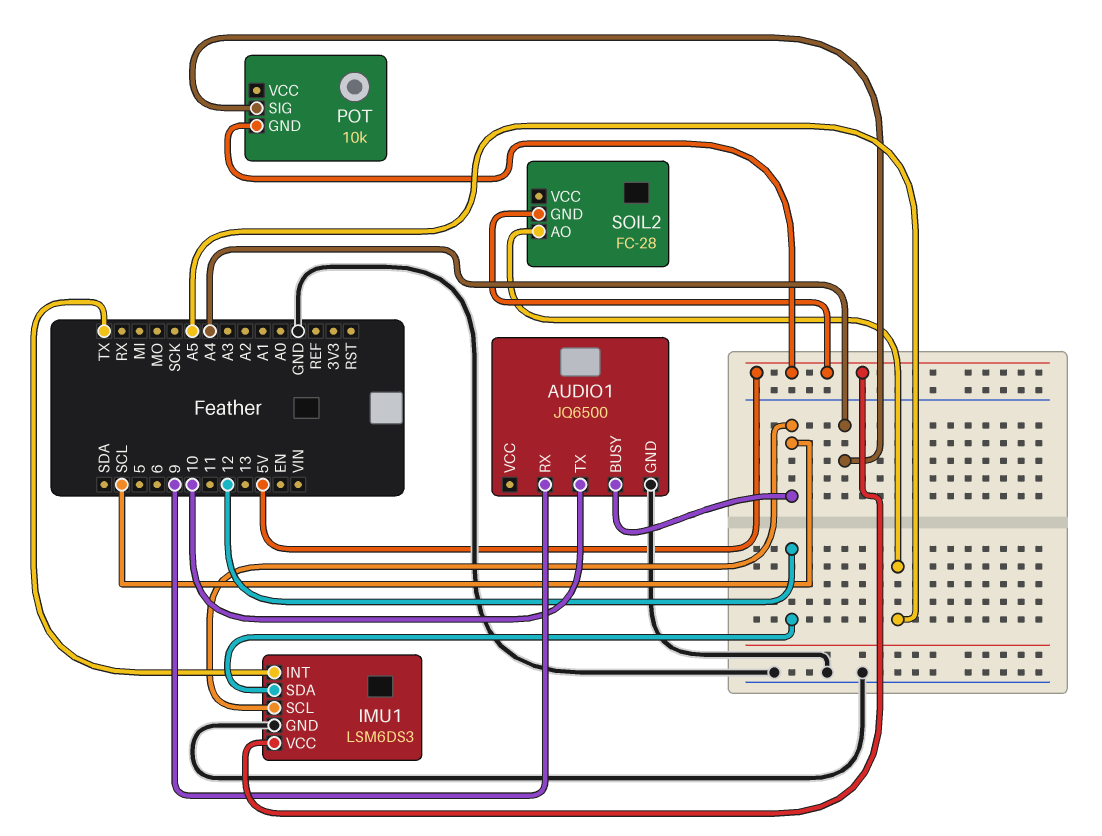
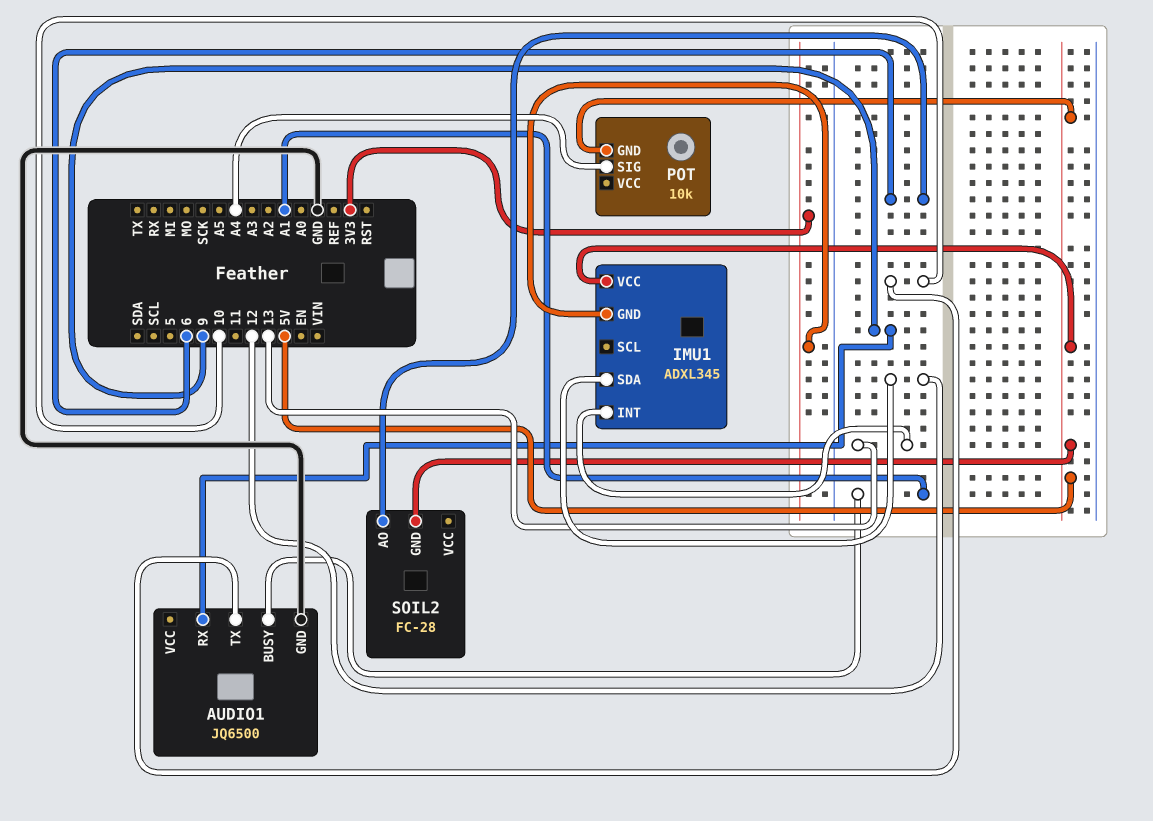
AUDIO1 pin BUSY: SCL -> A1
IMU1: LSM6DS3 -> ADXL345
IMU1 pin GND: GND -> 3V3
IMU1 pin INT: TX -> 13
IMU1 pin SCL: SCL -> none
SOIL2 pin AO: A5 -> 6

